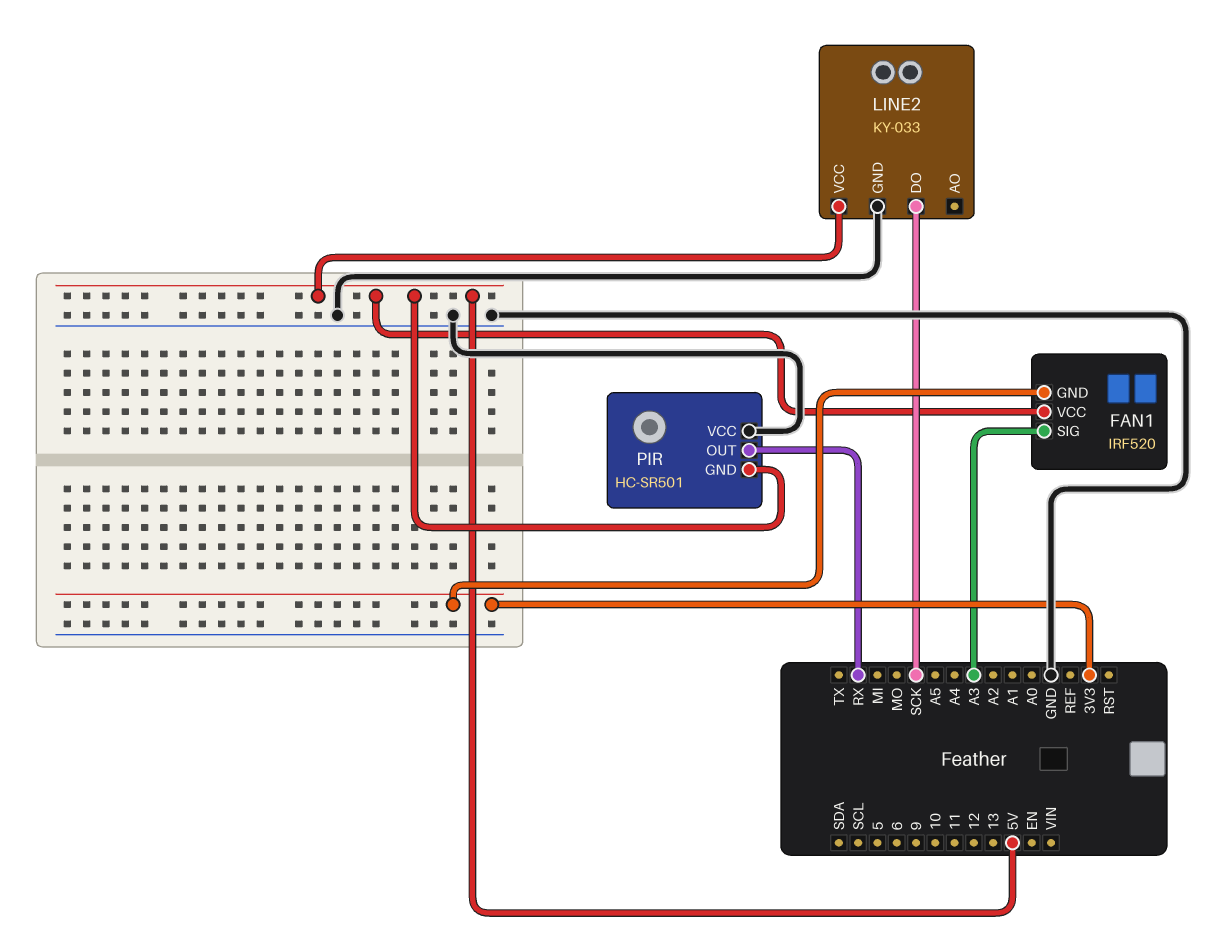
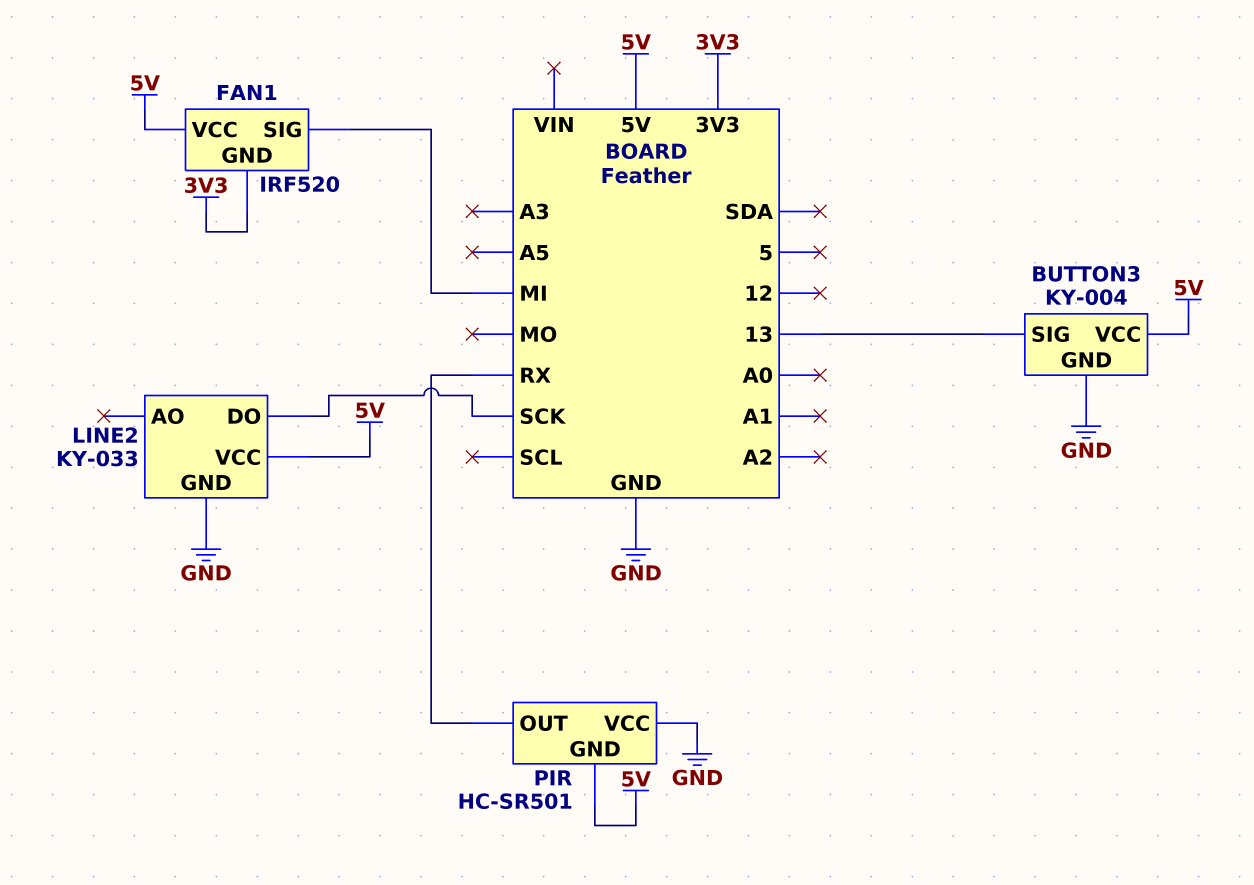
BUTTON3: none -> KY-004
BUTTON3 pin GND: none -> GND
BUTTON3 pin SIG: none -> 13
BUTTON3 pin VCC: none -> 5V
FAN1 pin SIG: A3 -> MI

